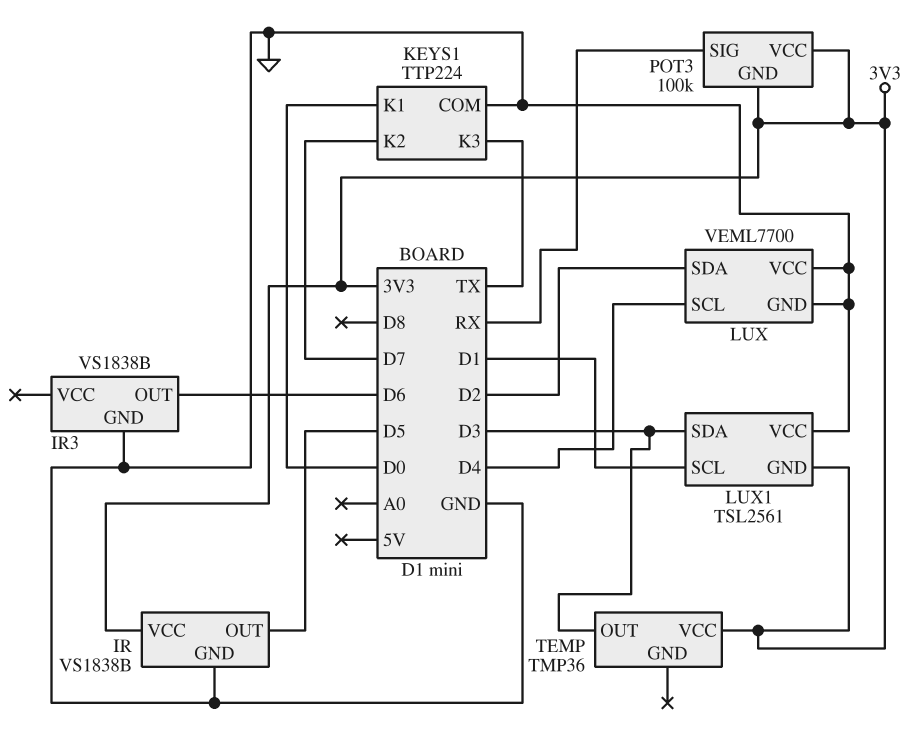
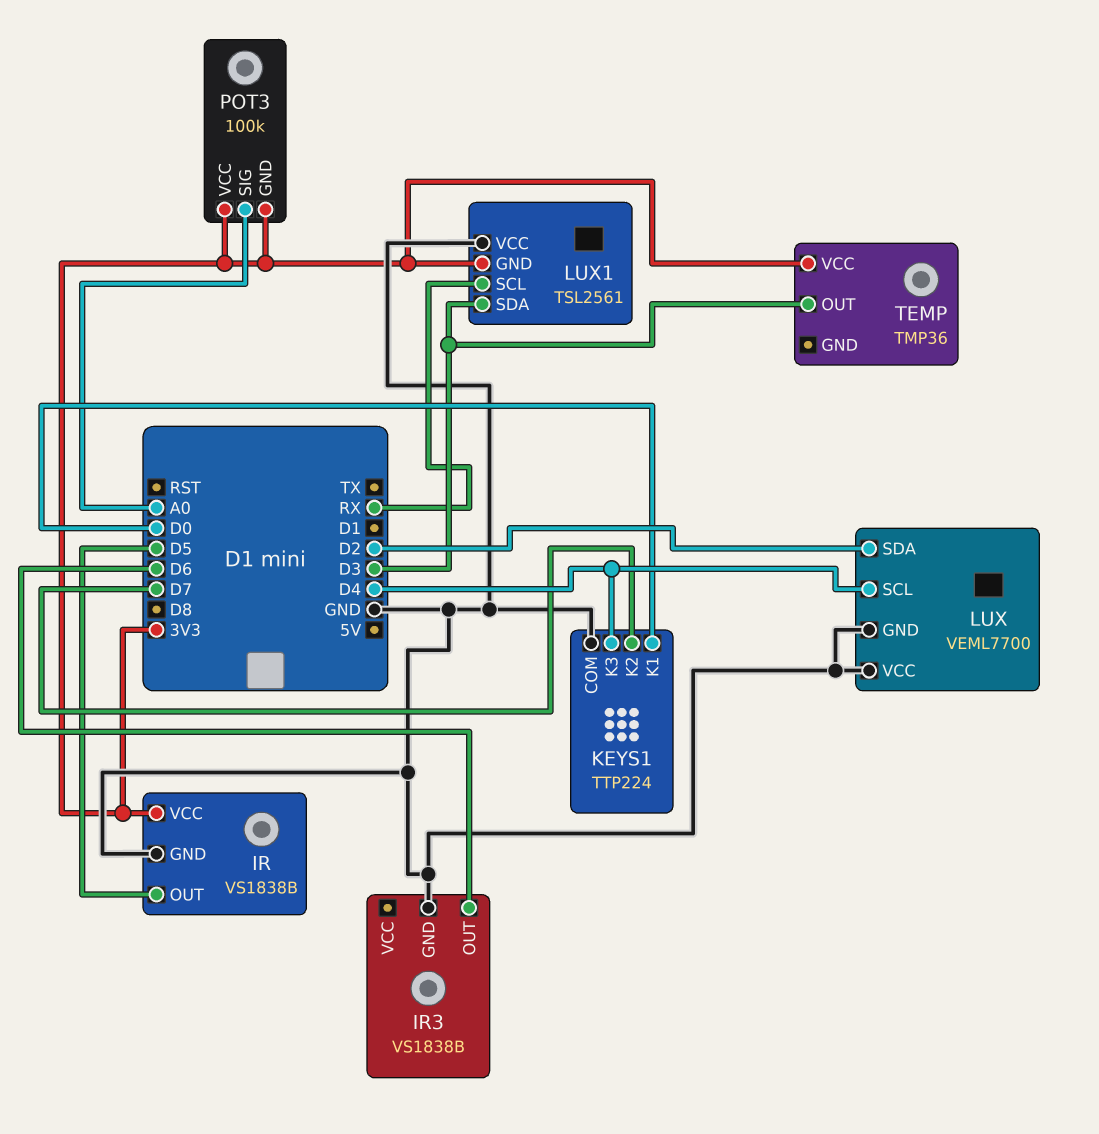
KEYS1 pin K3: TX -> D4
LUX1 pin SCL: D1 -> RX
POT3 pin SIG: RX -> A0

